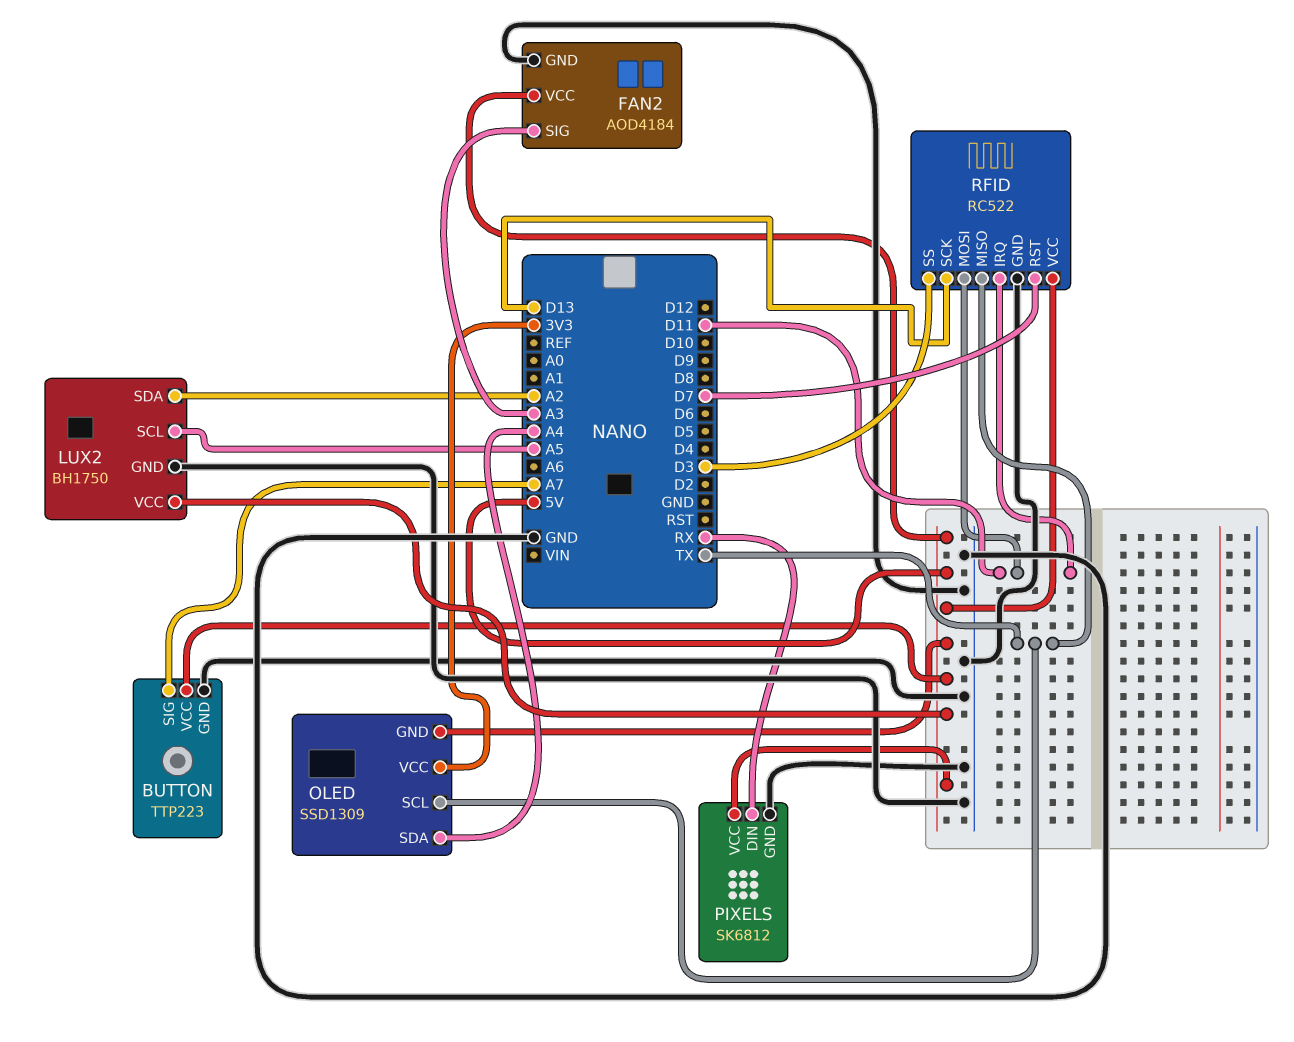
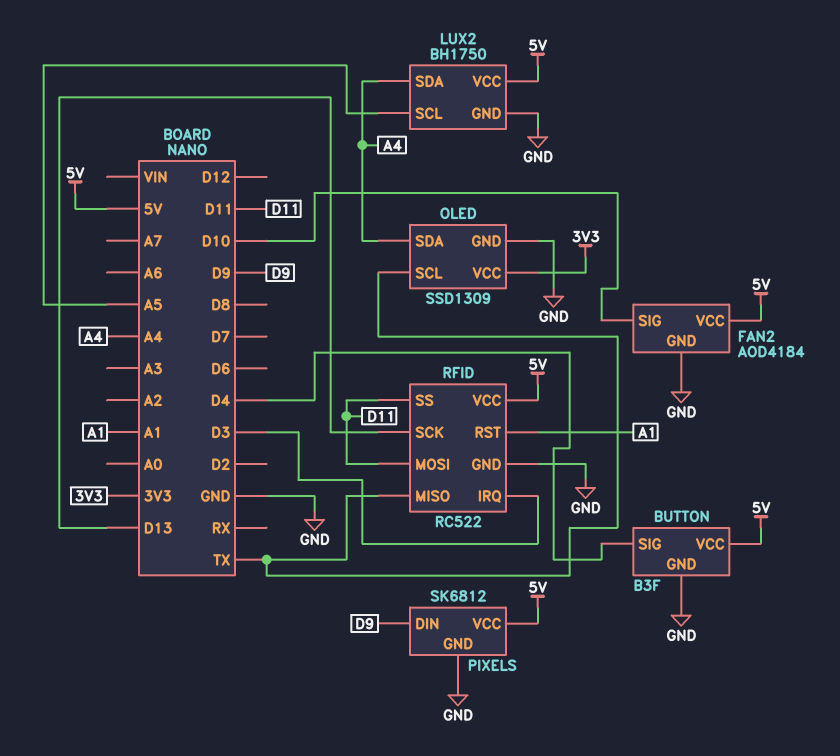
BUTTON: TTP223 -> B3F
BUTTON pin SIG: A7 -> D4
FAN2 pin SIG: A3 -> D10
LUX2 pin SDA: A2 -> A4
OLED pin GND: 5V -> GND
PIXELS pin DIN: RX -> D9
RFID pin IRQ: D11 -> D3
RFID pin RST: D7 -> A1
RFID pin SS: D3 -> D11

